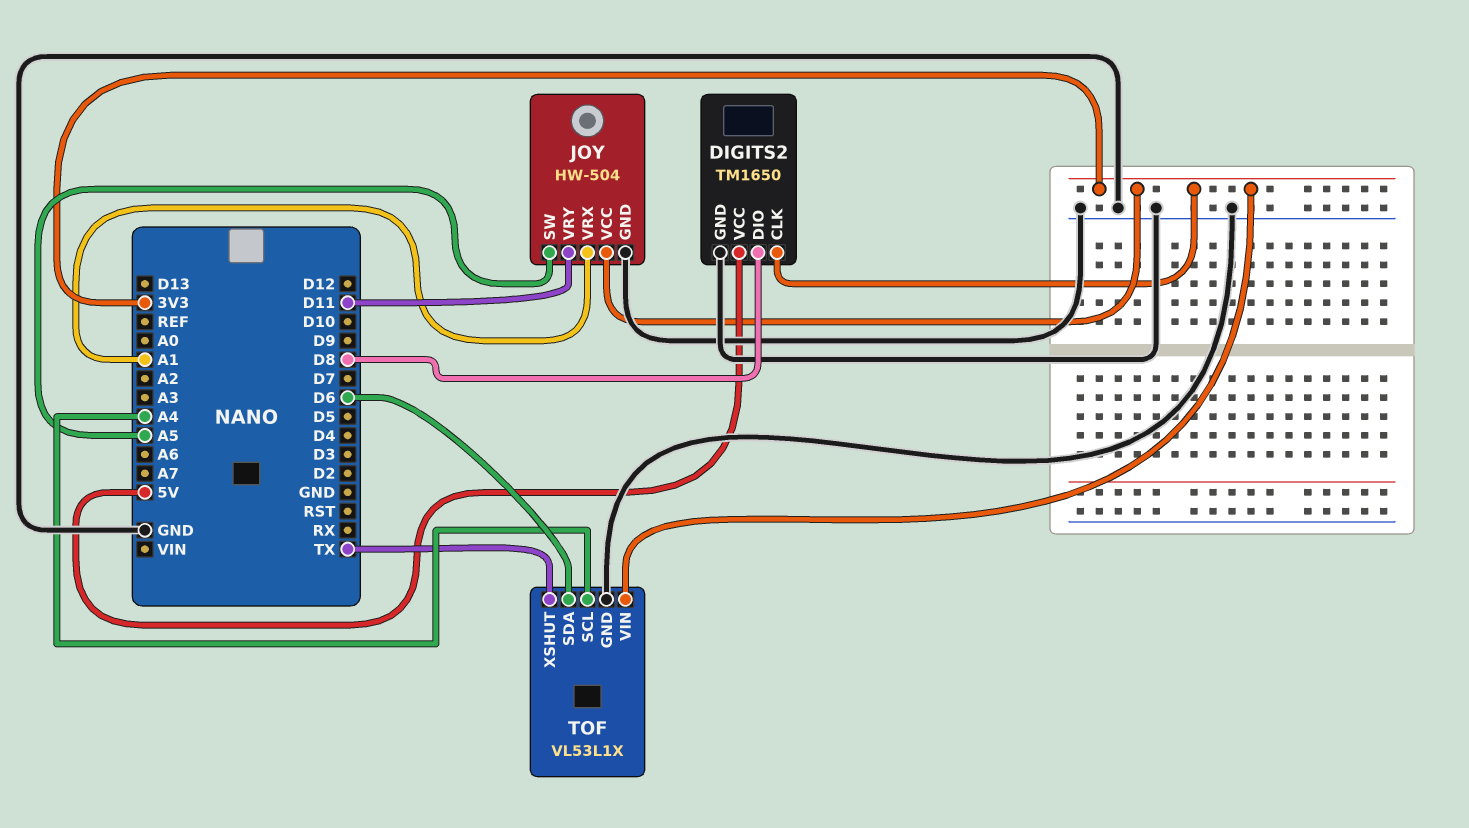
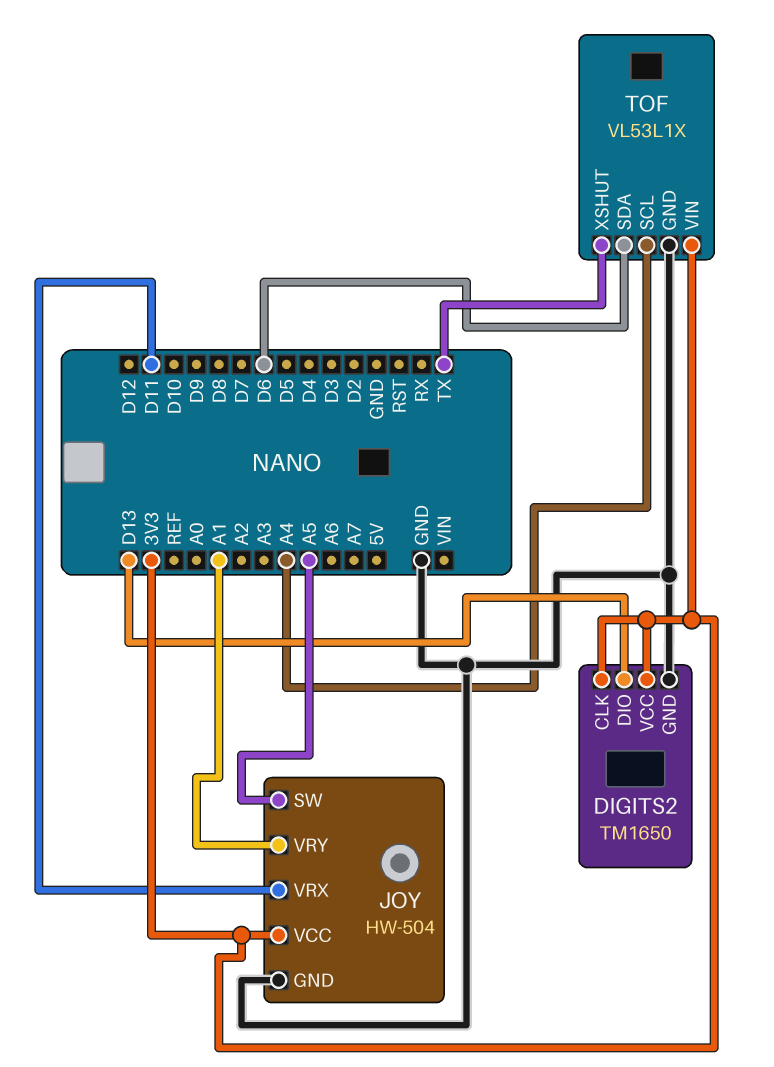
DIGITS2 pin DIO: D8 -> D13
DIGITS2 pin VCC: 5V -> 3V3
JOY pin VRX: A1 -> D11
JOY pin VRY: D11 -> A1

